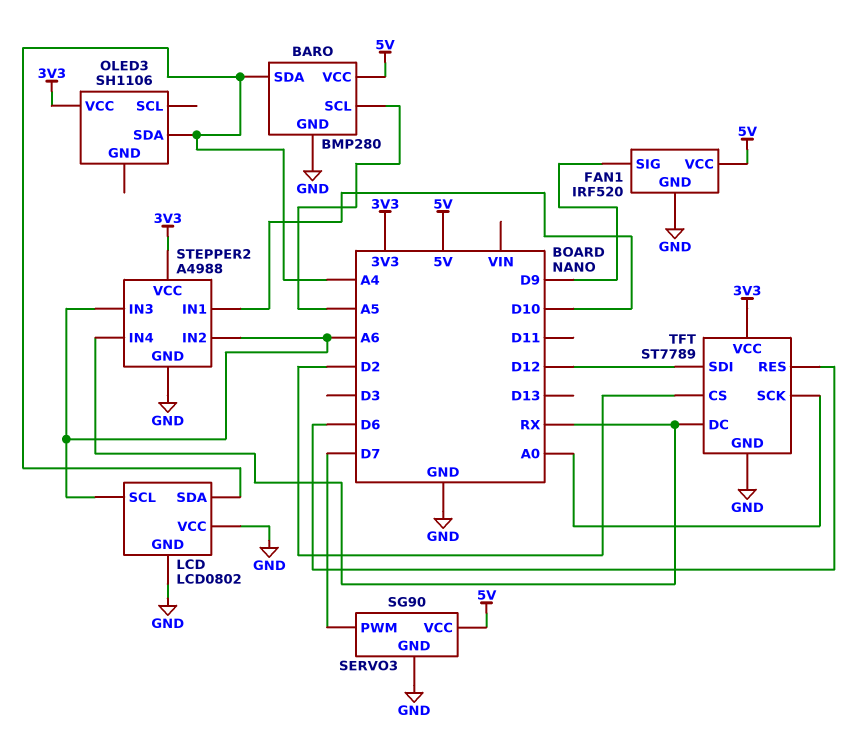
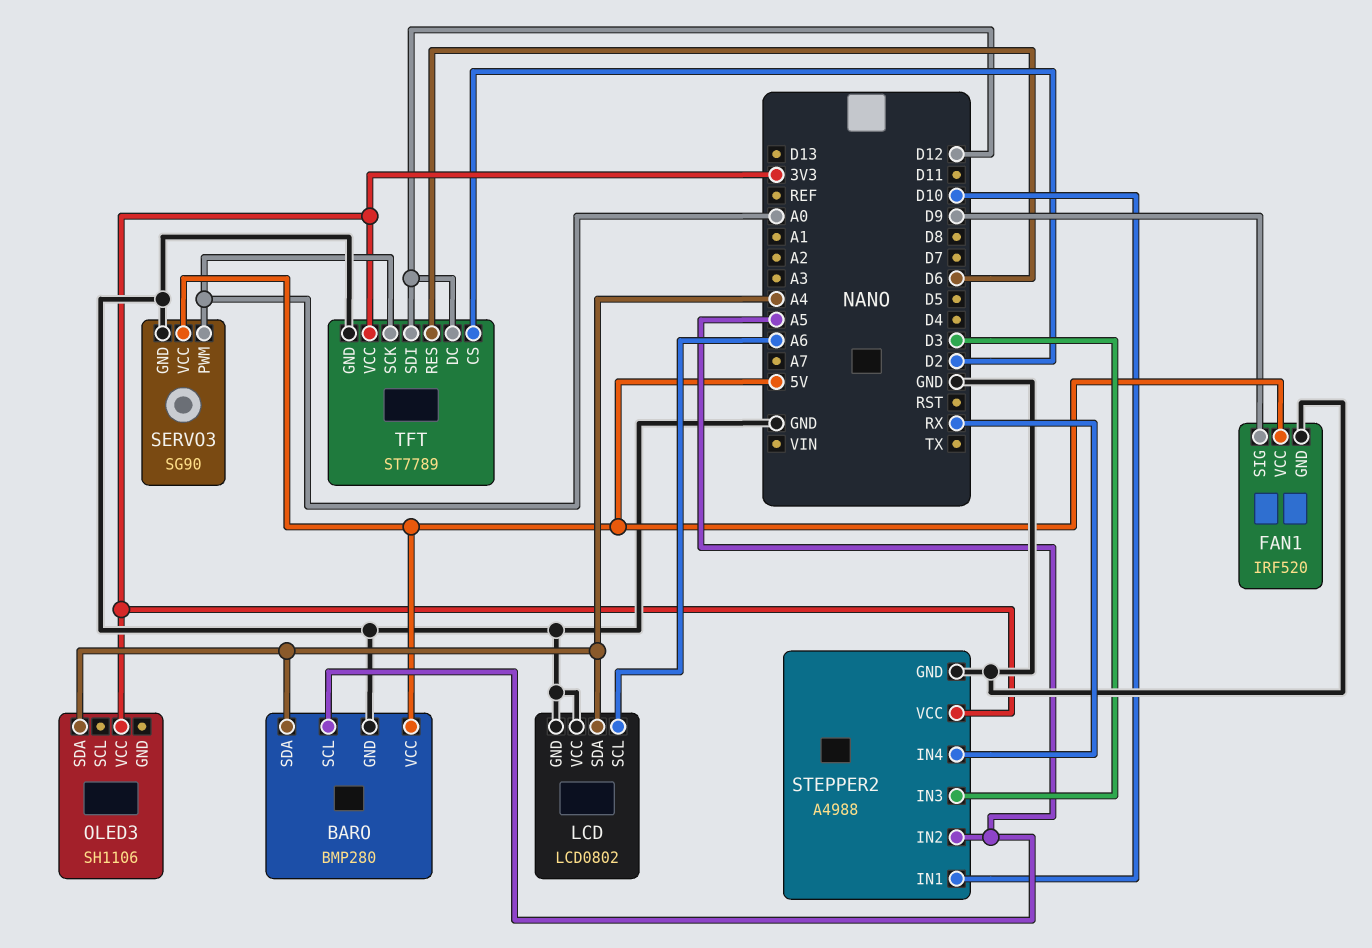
SERVO3 pin PWM: D7 -> A0
STEPPER2 pin IN2: A6 -> A5
STEPPER2 pin IN3: A6 -> D3
TFT pin DC: RX -> D12

